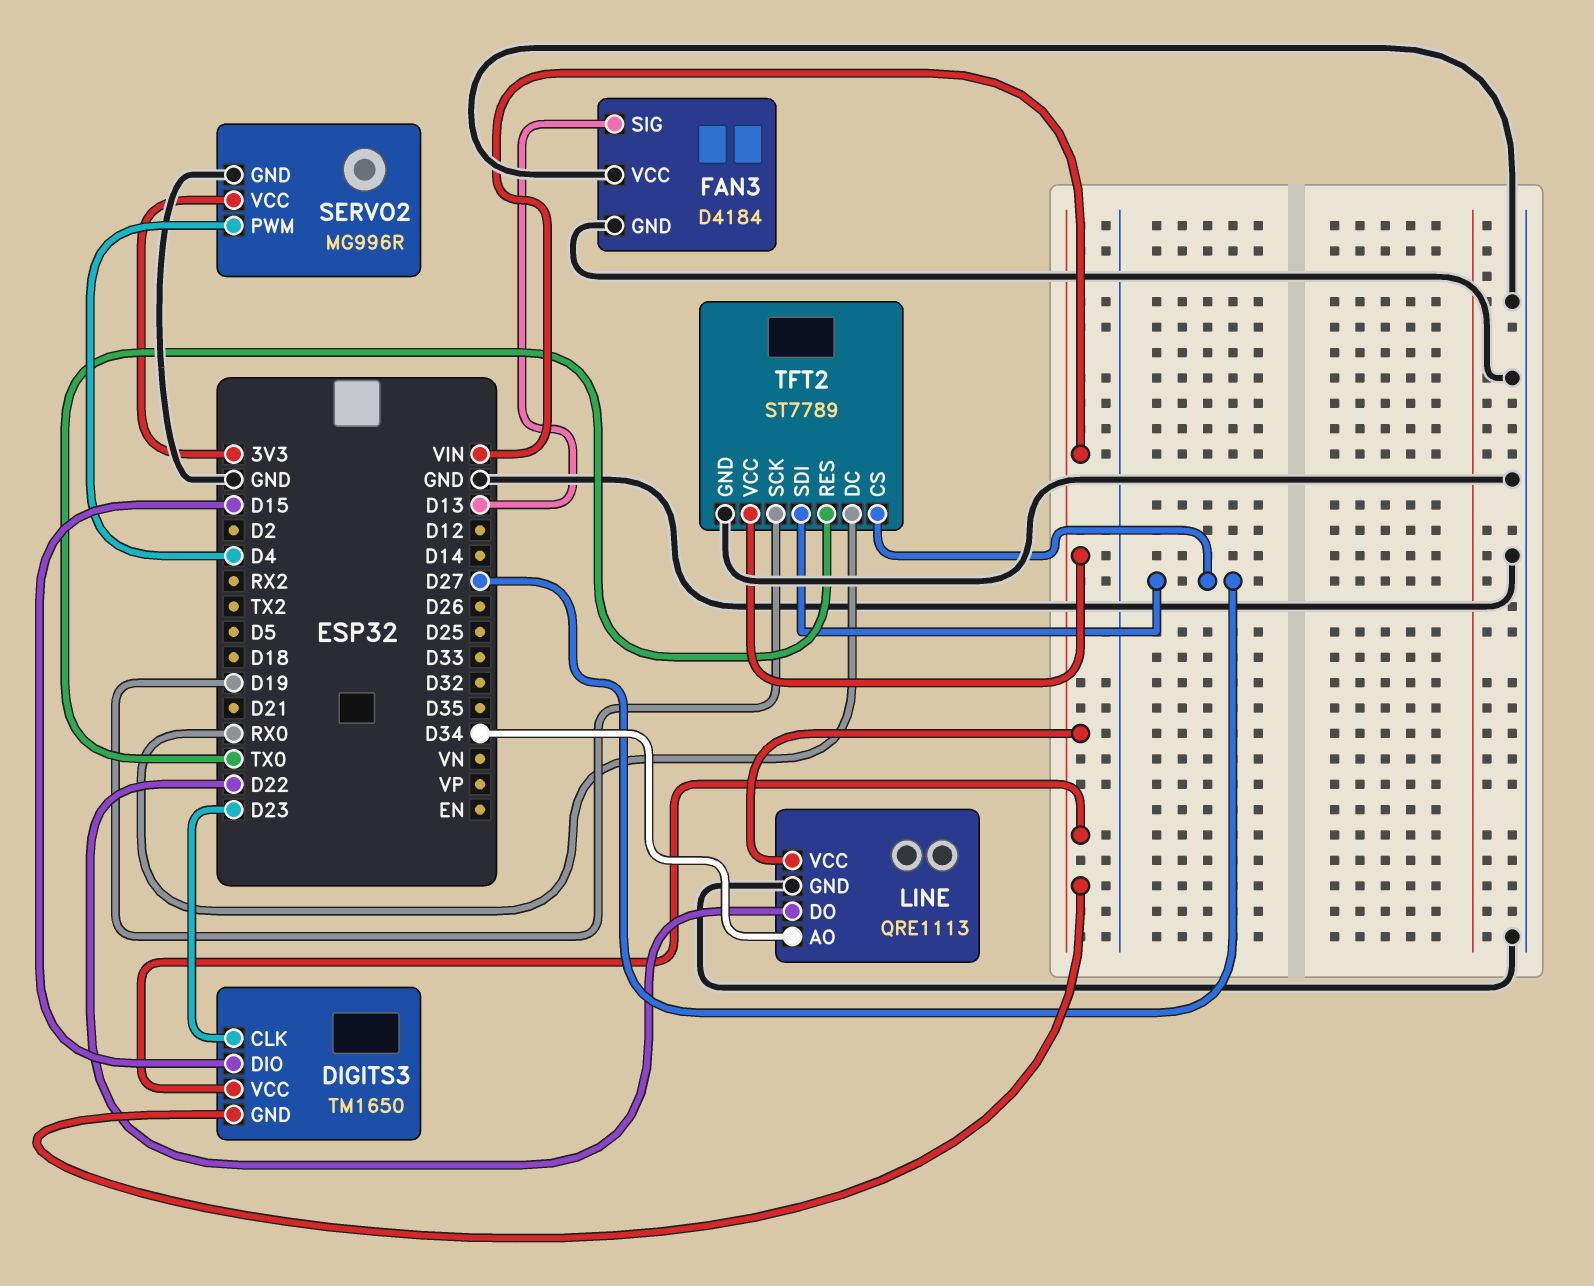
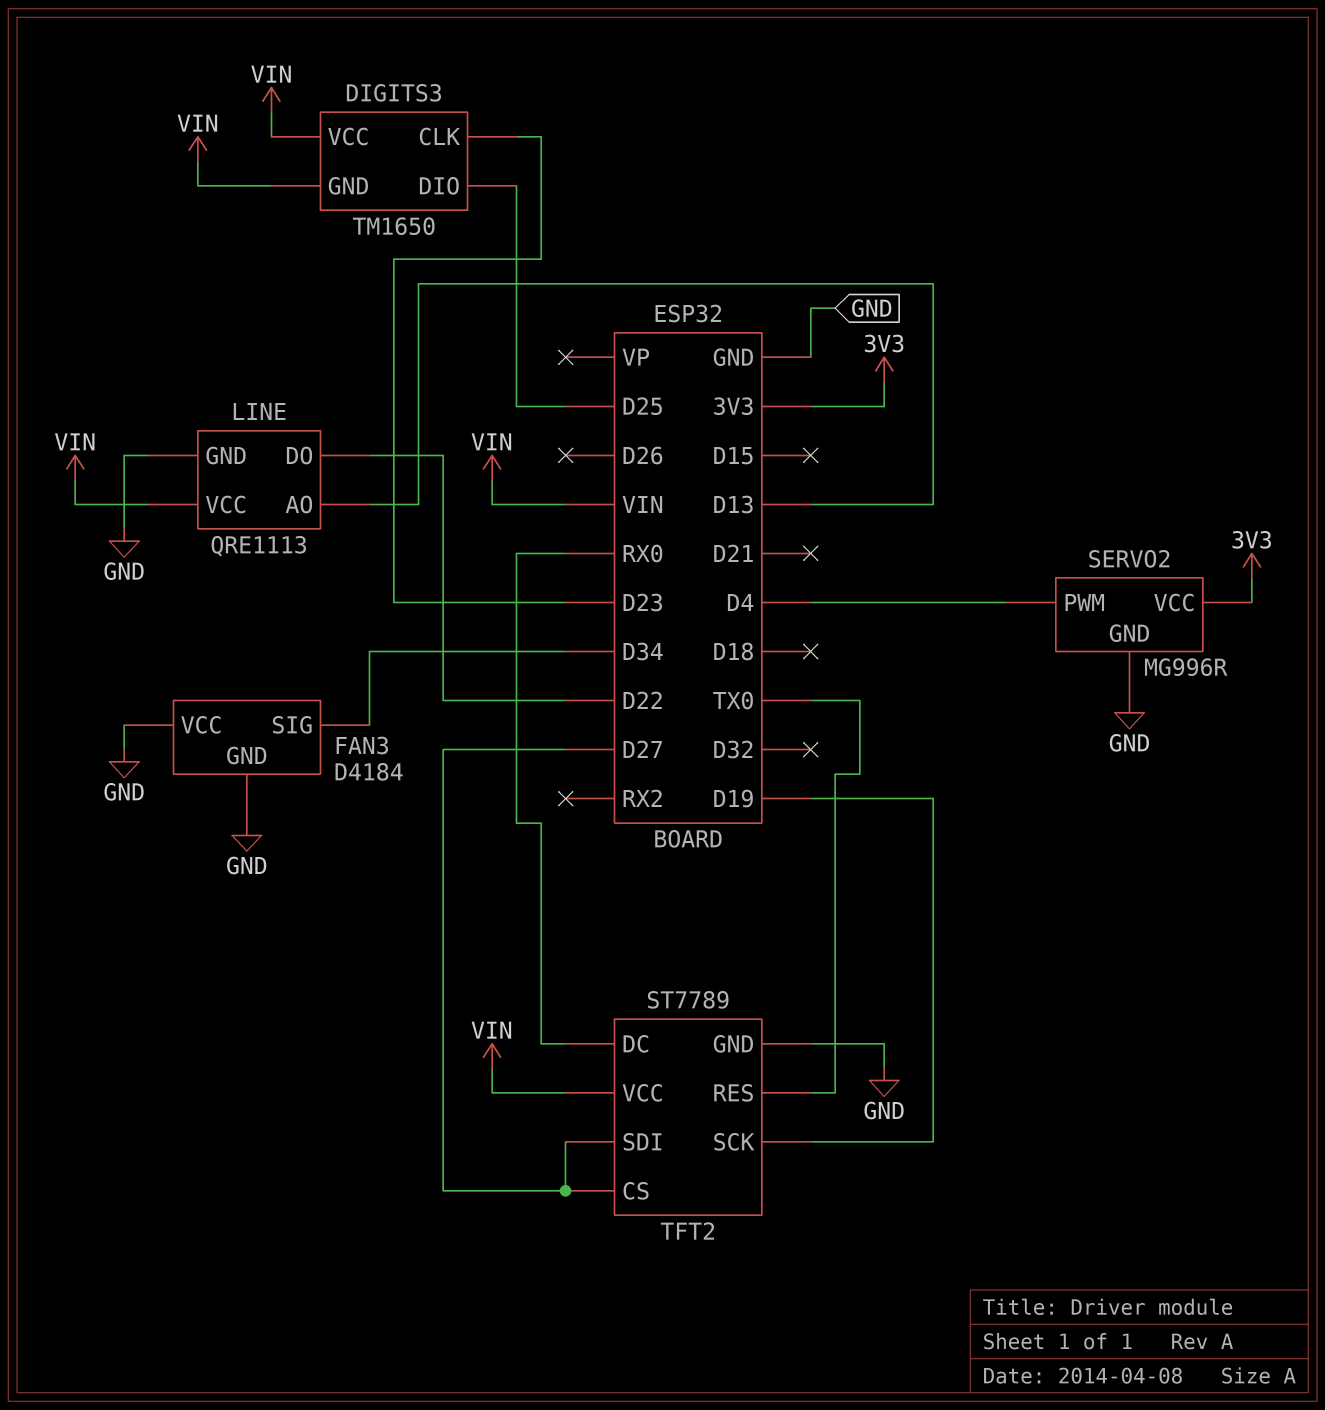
DIGITS3 pin DIO: D15 -> D25
FAN3 pin SIG: D13 -> D34
LINE pin AO: D34 -> D13

